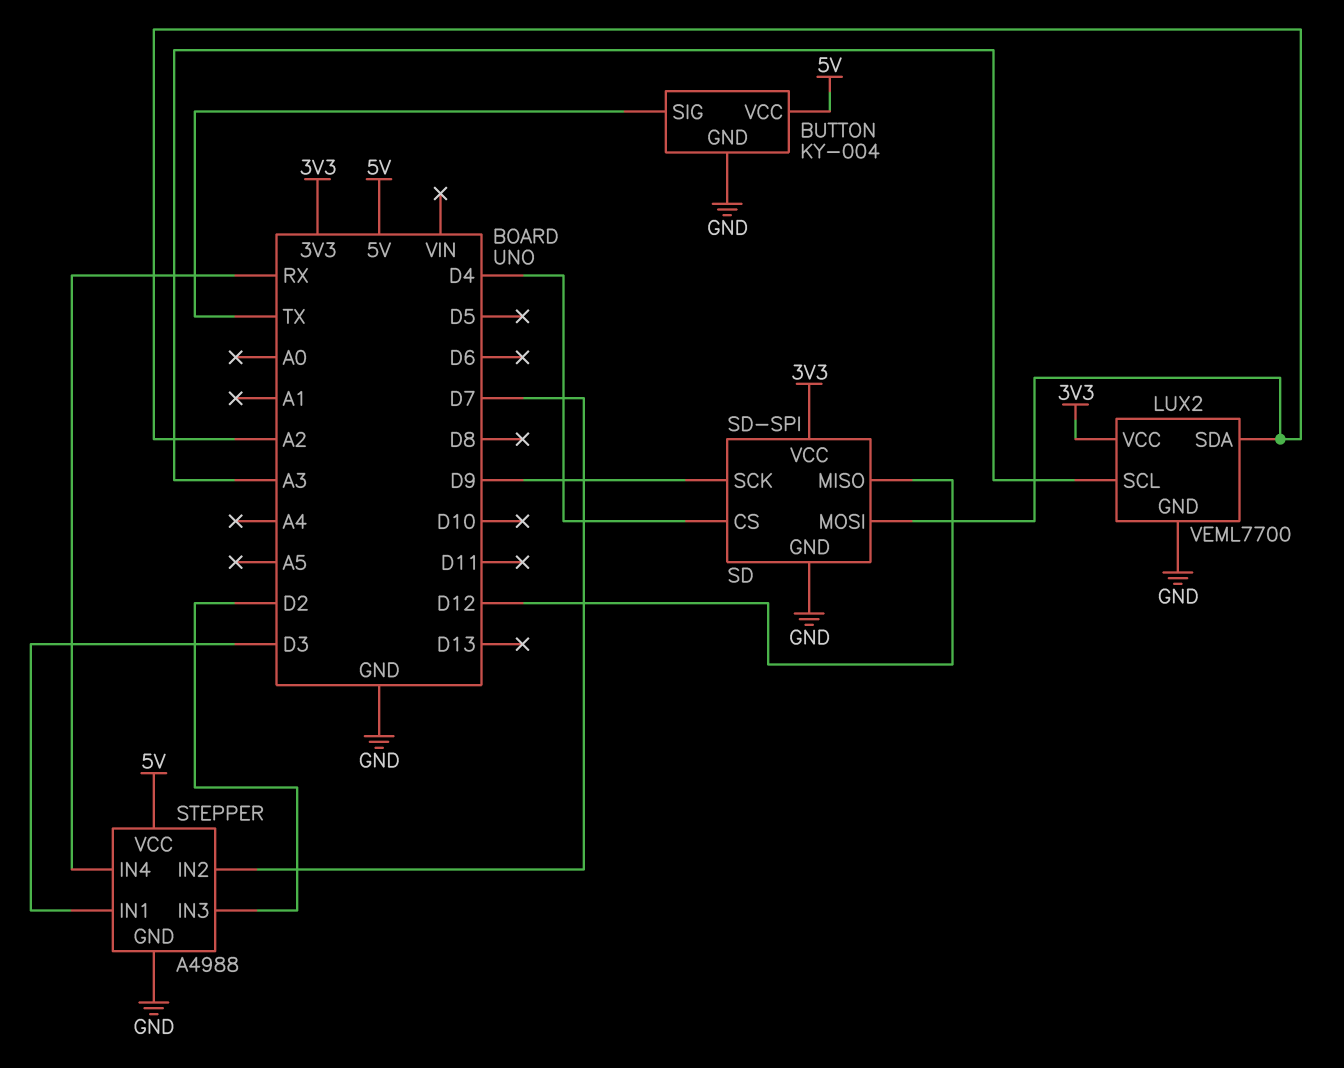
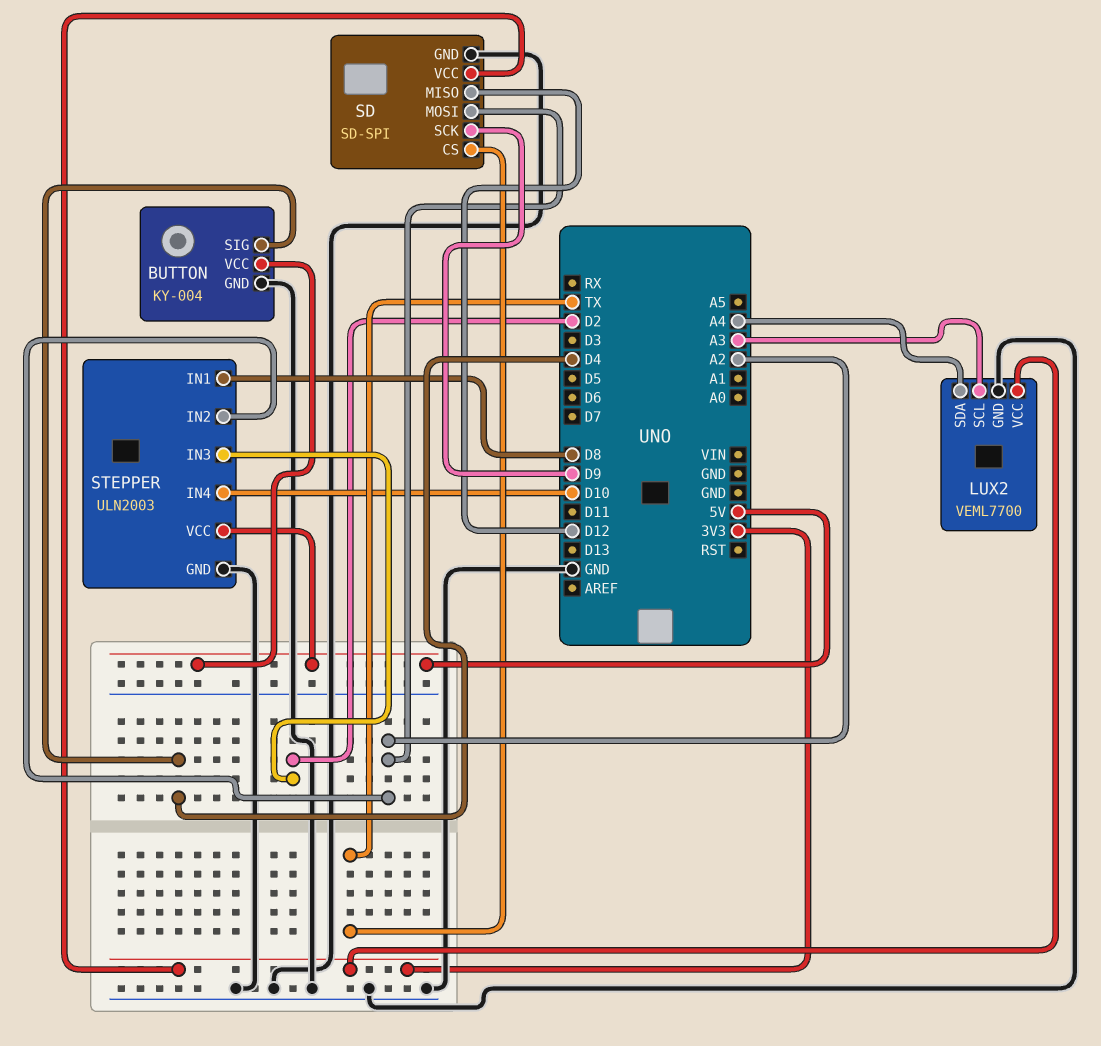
BUTTON pin SIG: TX -> D4
LUX2 pin SDA: A2 -> A4
SD pin CS: D4 -> TX
STEPPER: A4988 -> ULN2003
STEPPER pin IN1: D3 -> D8
STEPPER pin IN2: D7 -> A2
STEPPER pin IN4: RX -> D10

